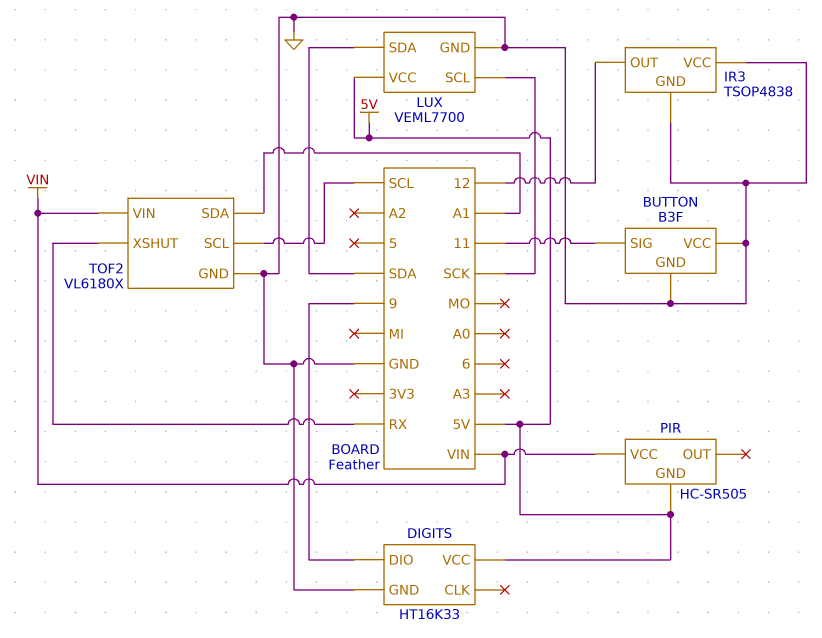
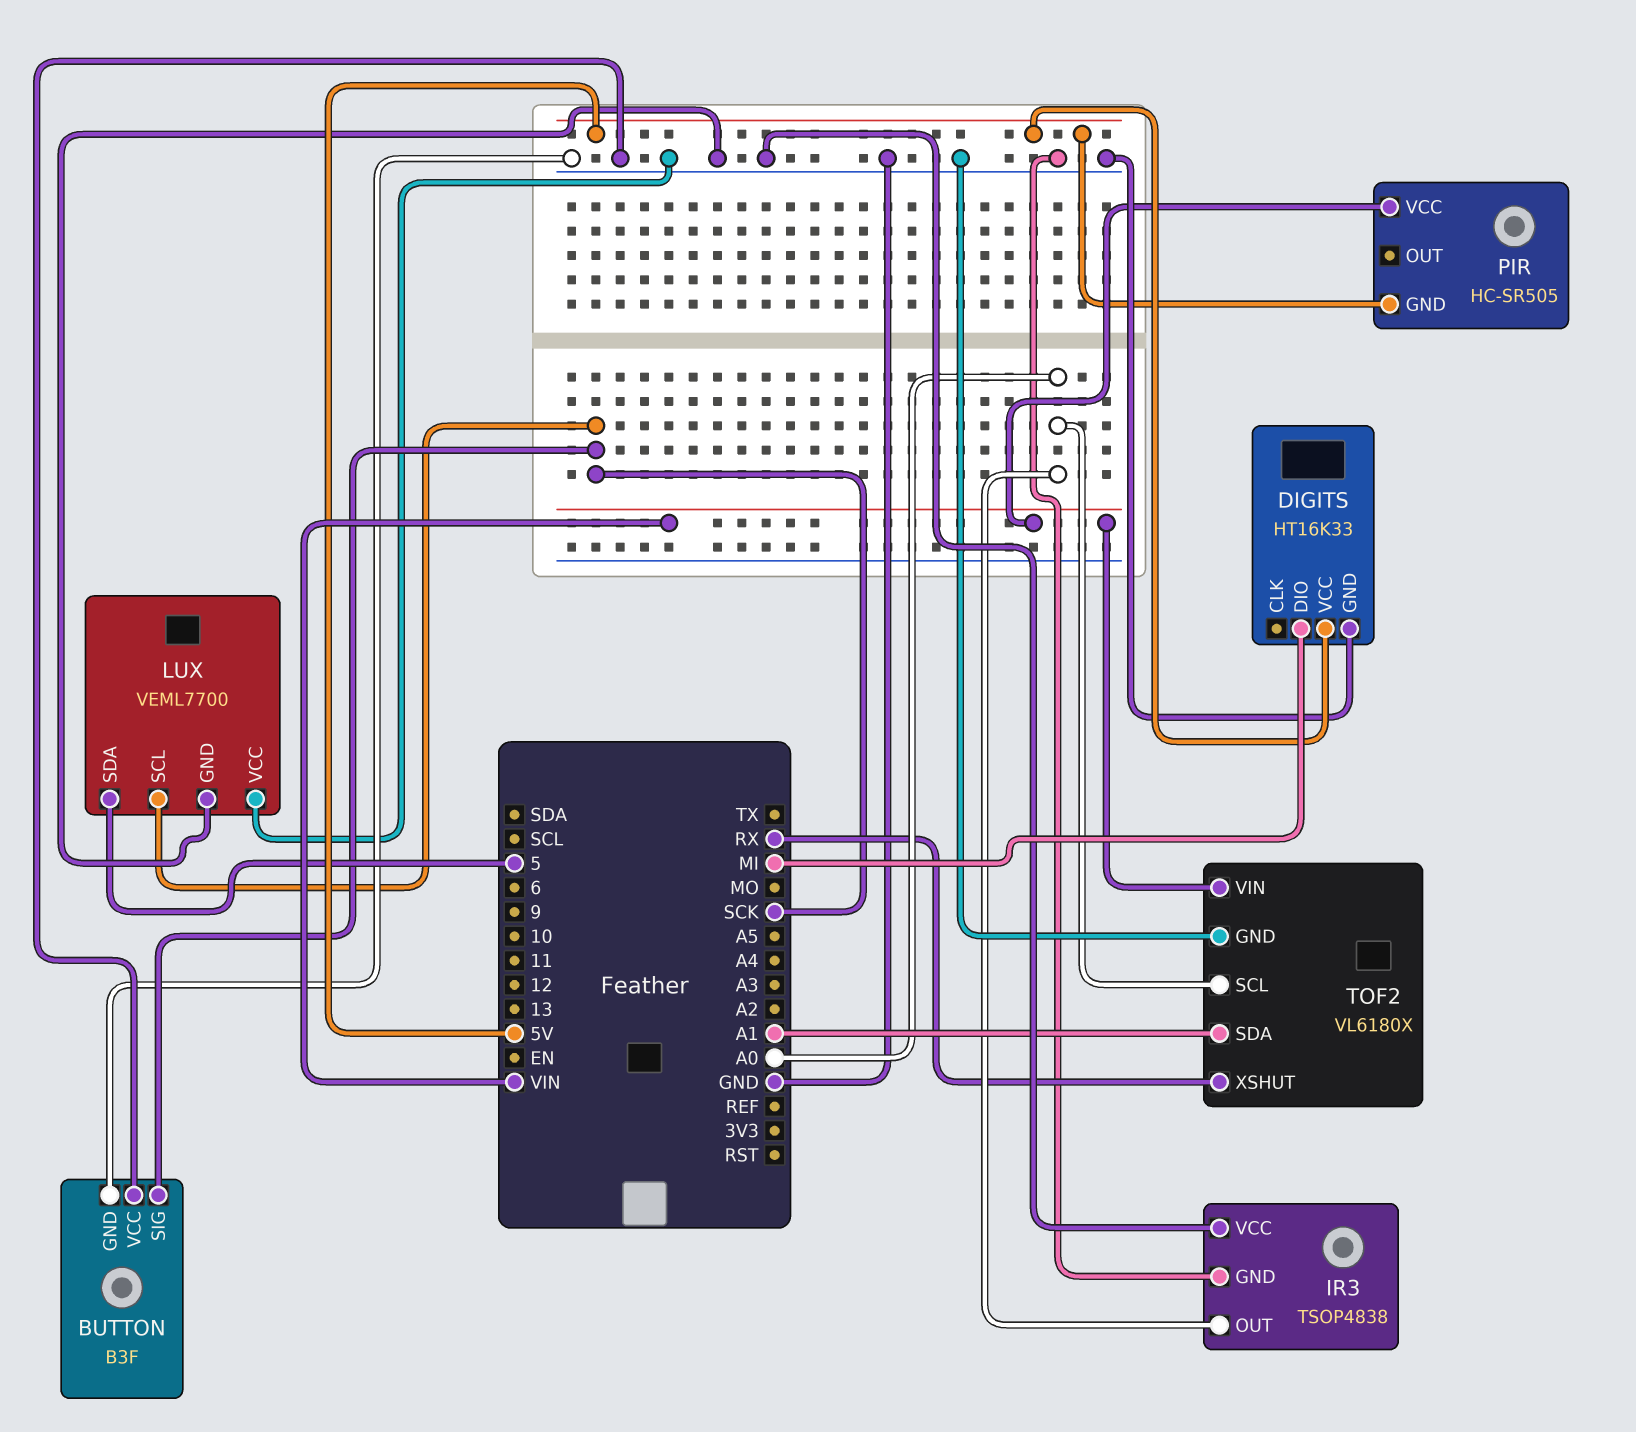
BUTTON pin SIG: 11 -> SCK
DIGITS pin DIO: 9 -> MI
IR3 pin OUT: 12 -> A0
LUX pin SDA: SDA -> 5
LUX pin VCC: 5V -> GND
TOF2 pin SCL: SCL -> A0

